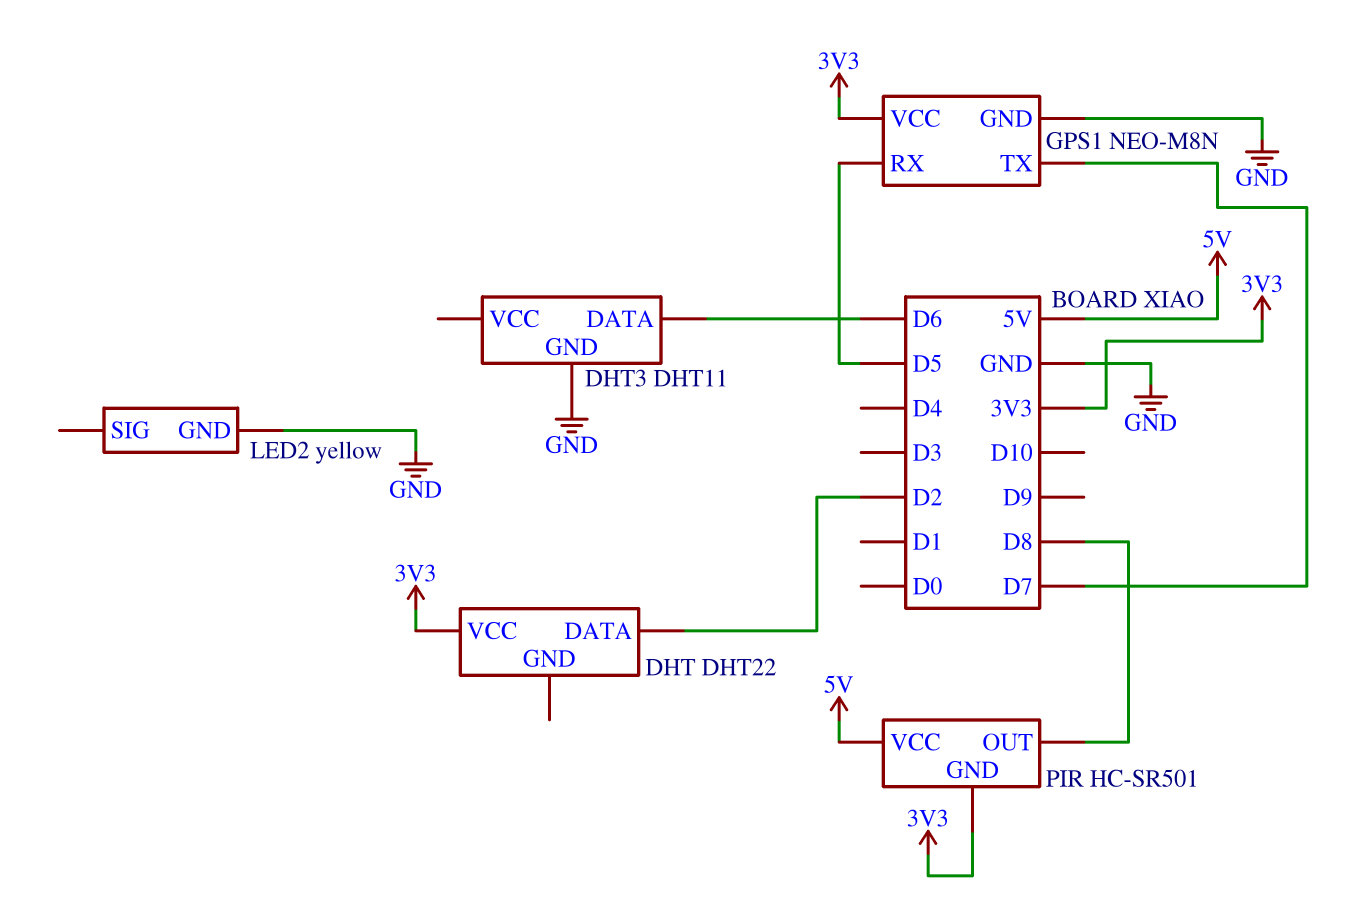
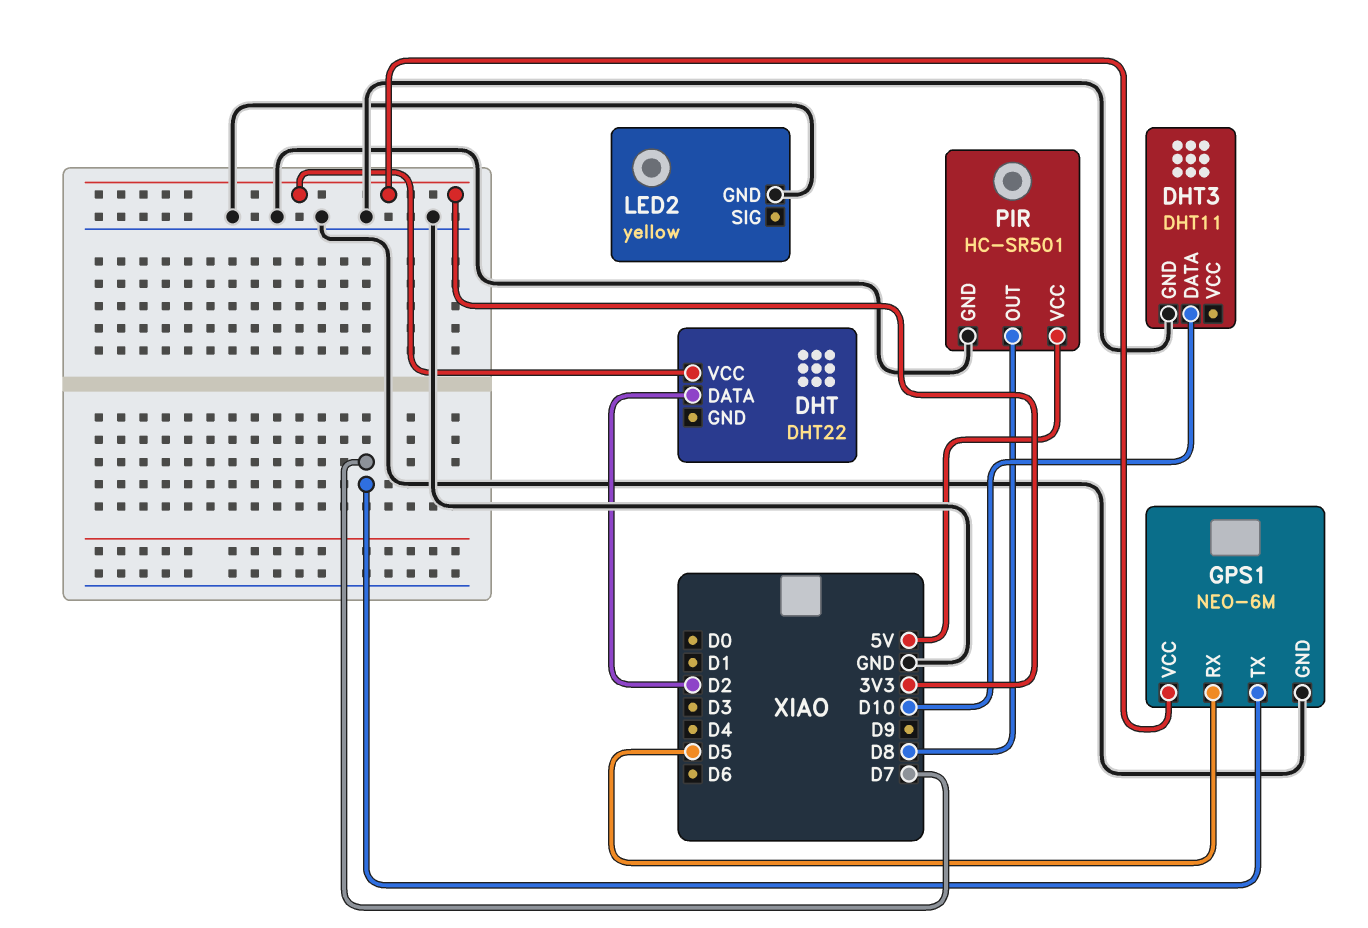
DHT3 pin DATA: D6 -> D10
GPS1: NEO-M8N -> NEO-6M
PIR pin GND: 3V3 -> GND

